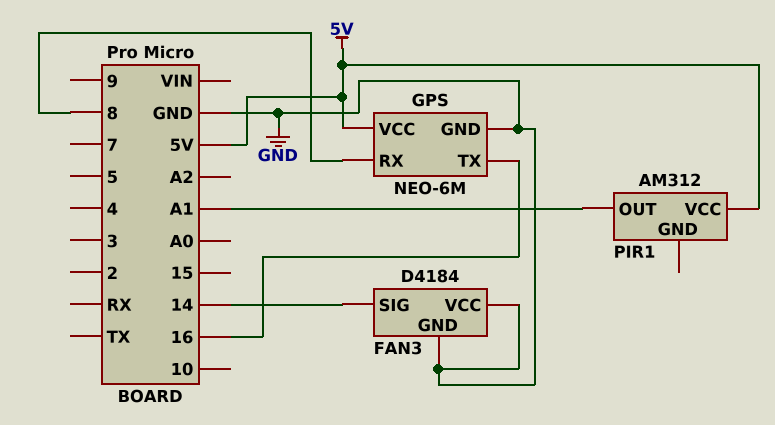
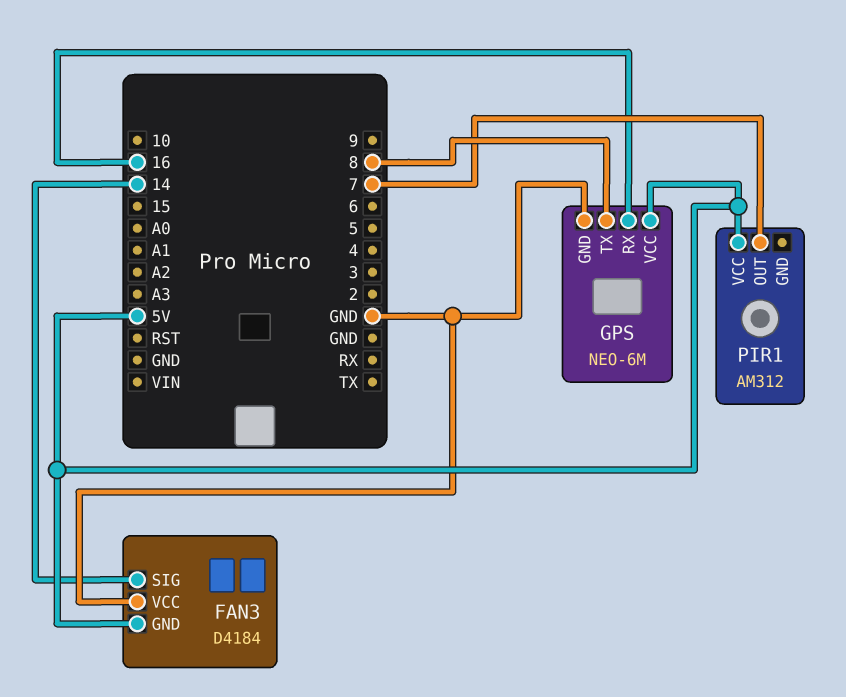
FAN3 pin GND: GND -> 5V
GPS pin RX: 8 -> 16
GPS pin TX: 16 -> 8
PIR1 pin OUT: A1 -> 7

